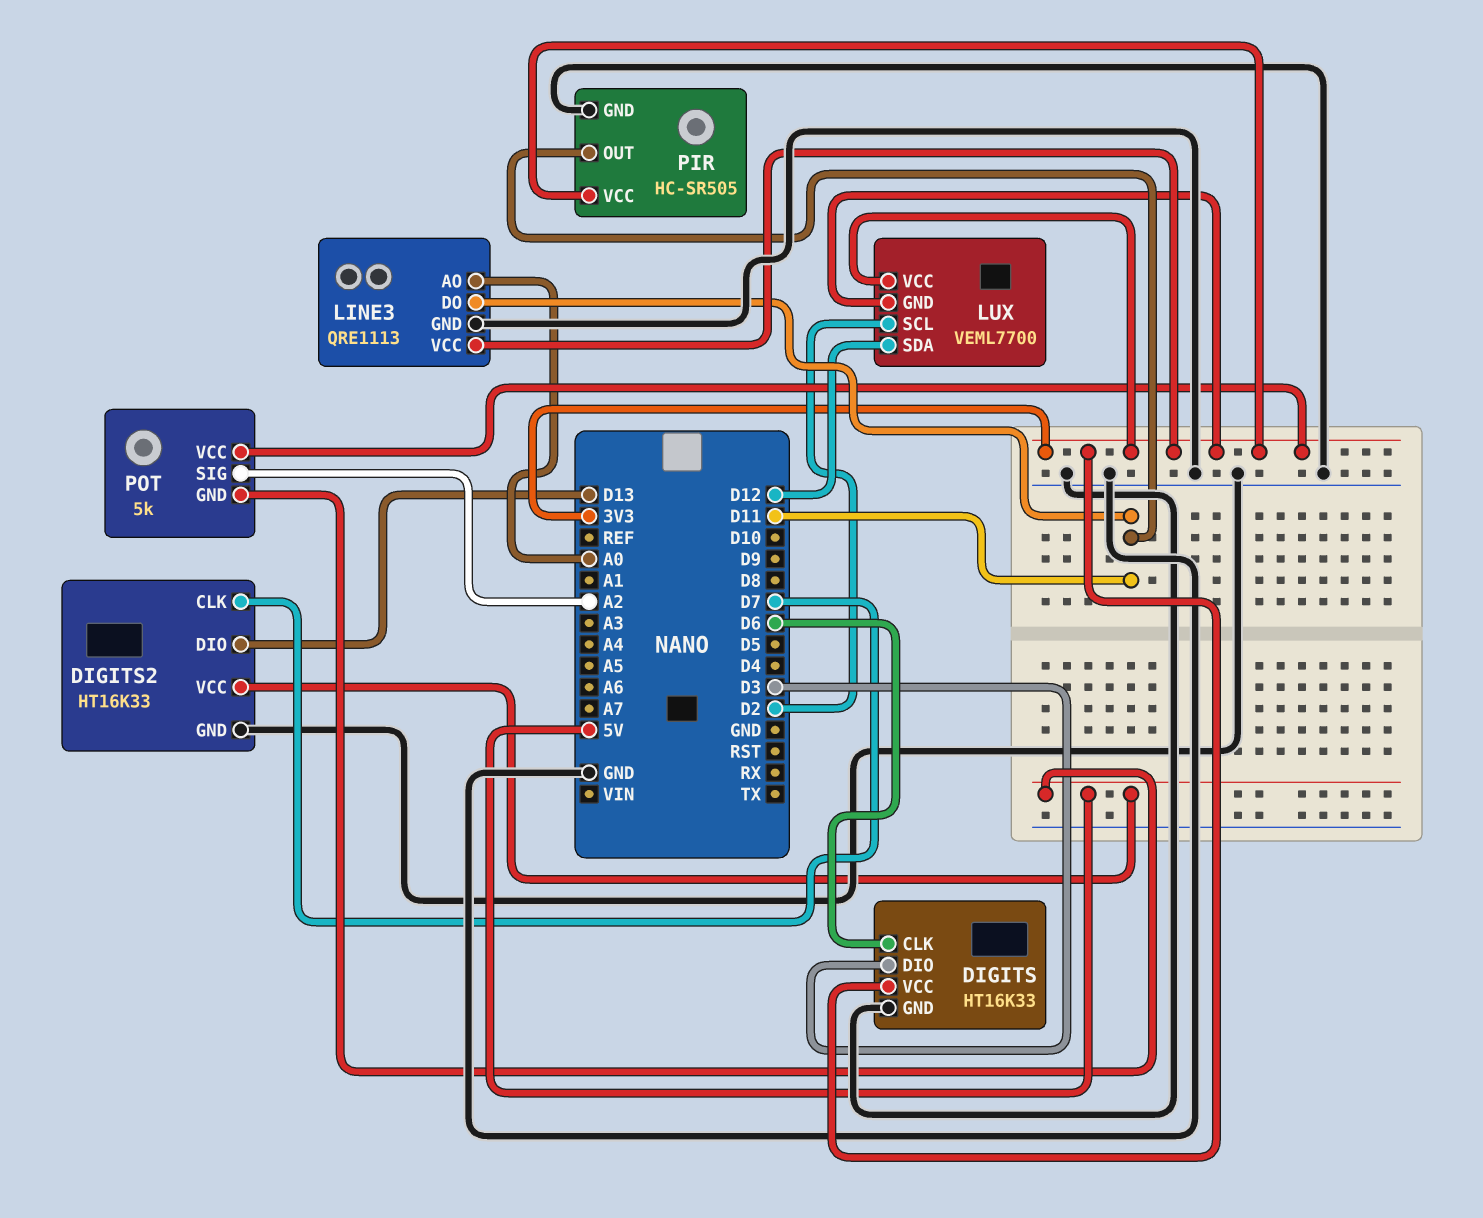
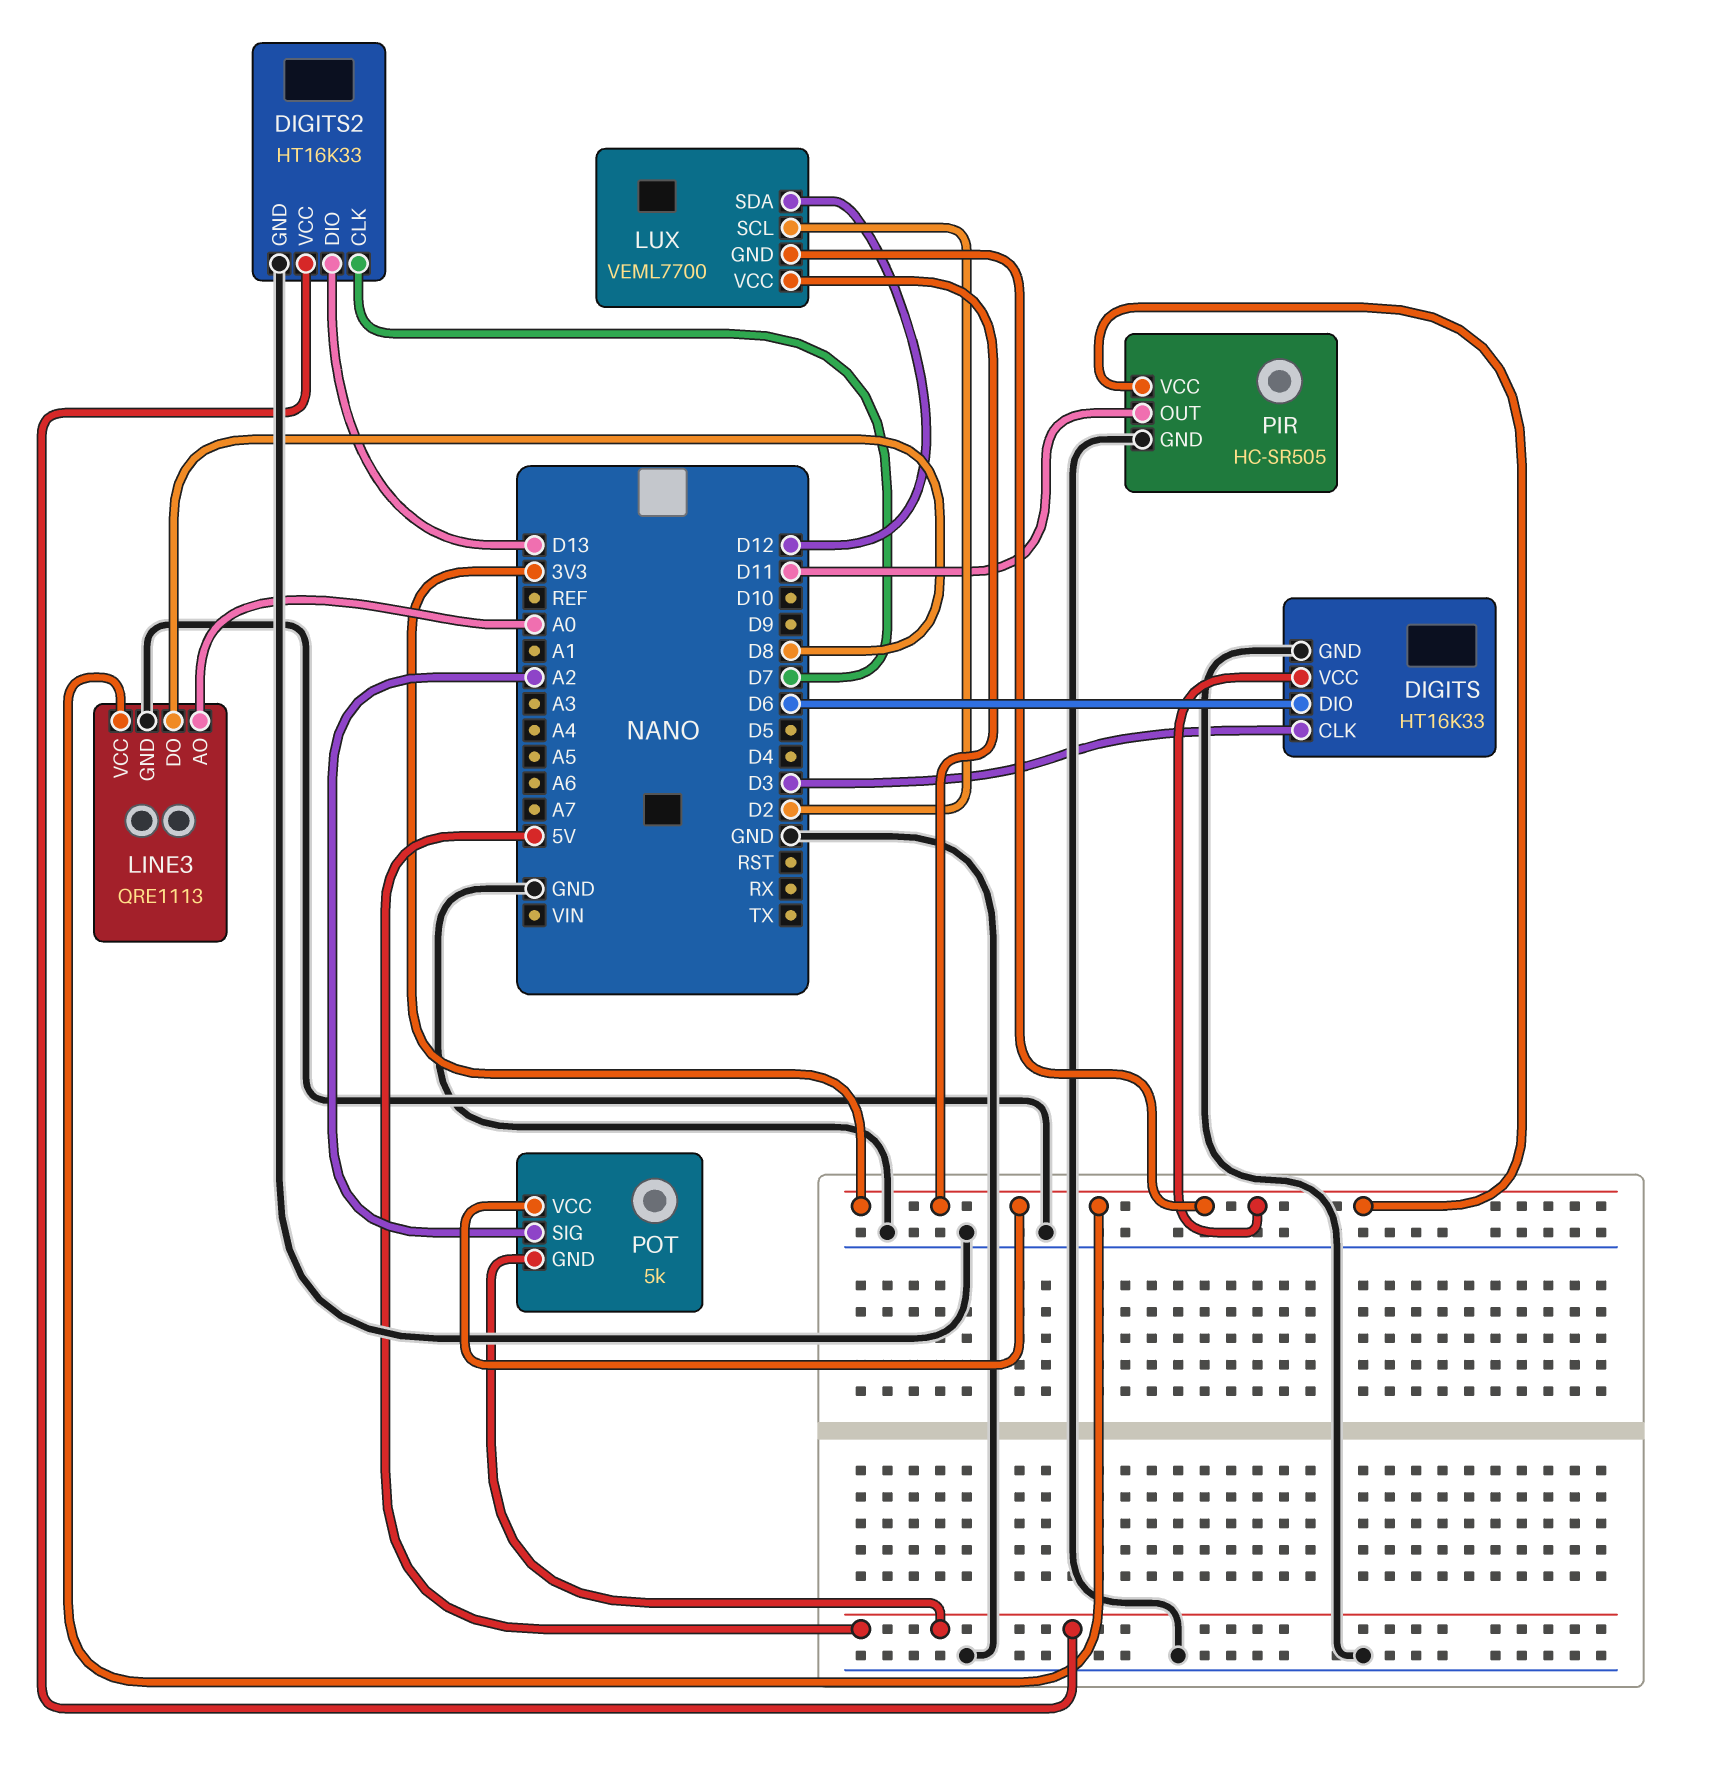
DIGITS pin CLK: D6 -> D3
DIGITS pin DIO: D3 -> D6
LINE3 pin DO: D11 -> D8

